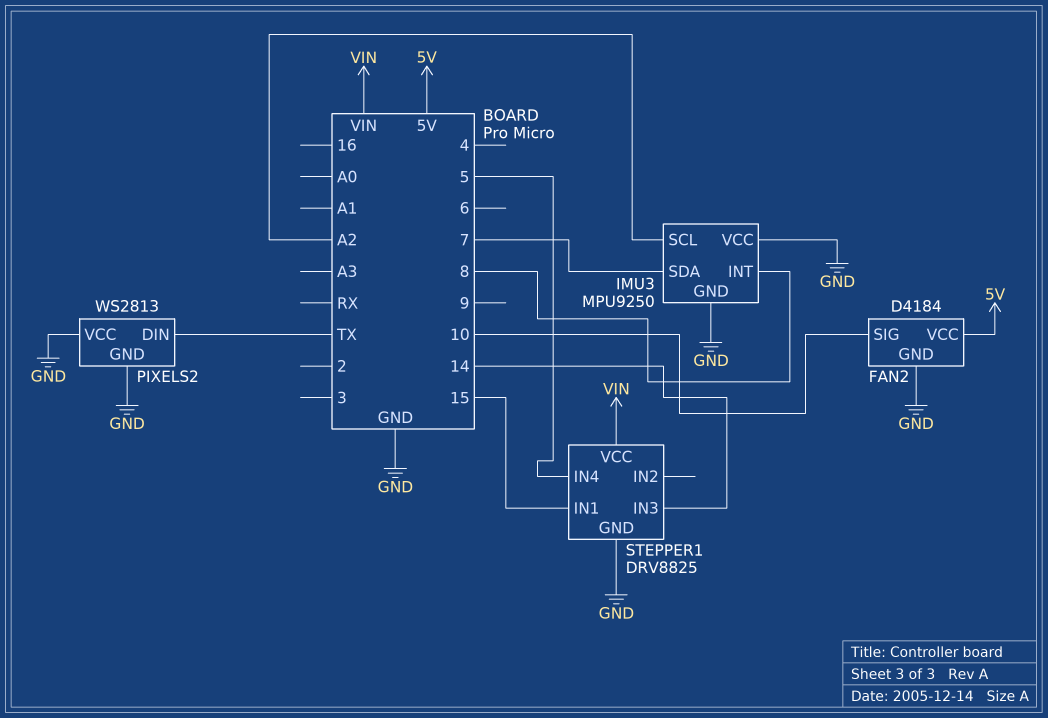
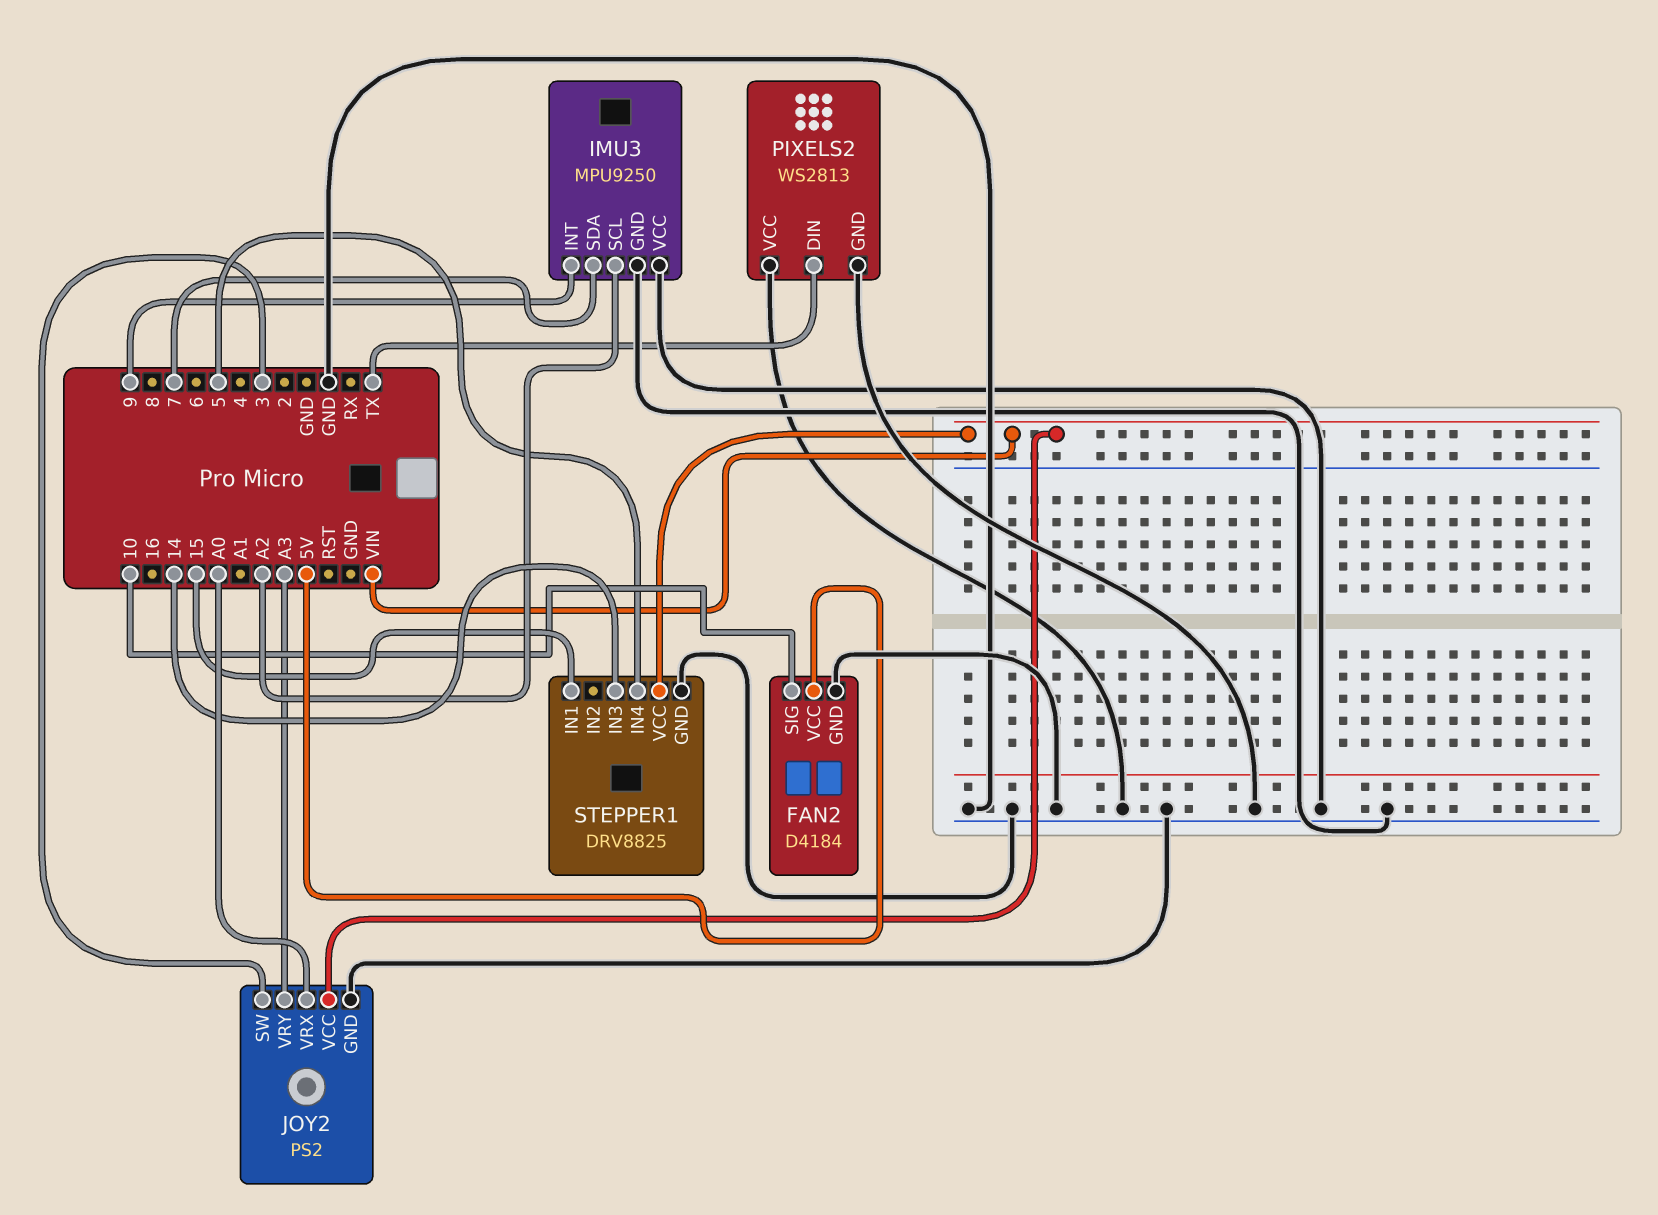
IMU3 pin INT: 8 -> 9
JOY2: none -> PS2
JOY2 pin GND: none -> GND
JOY2 pin SW: none -> 3
JOY2 pin VCC: none -> VIN
JOY2 pin VRX: none -> A0
JOY2 pin VRY: none -> A3

